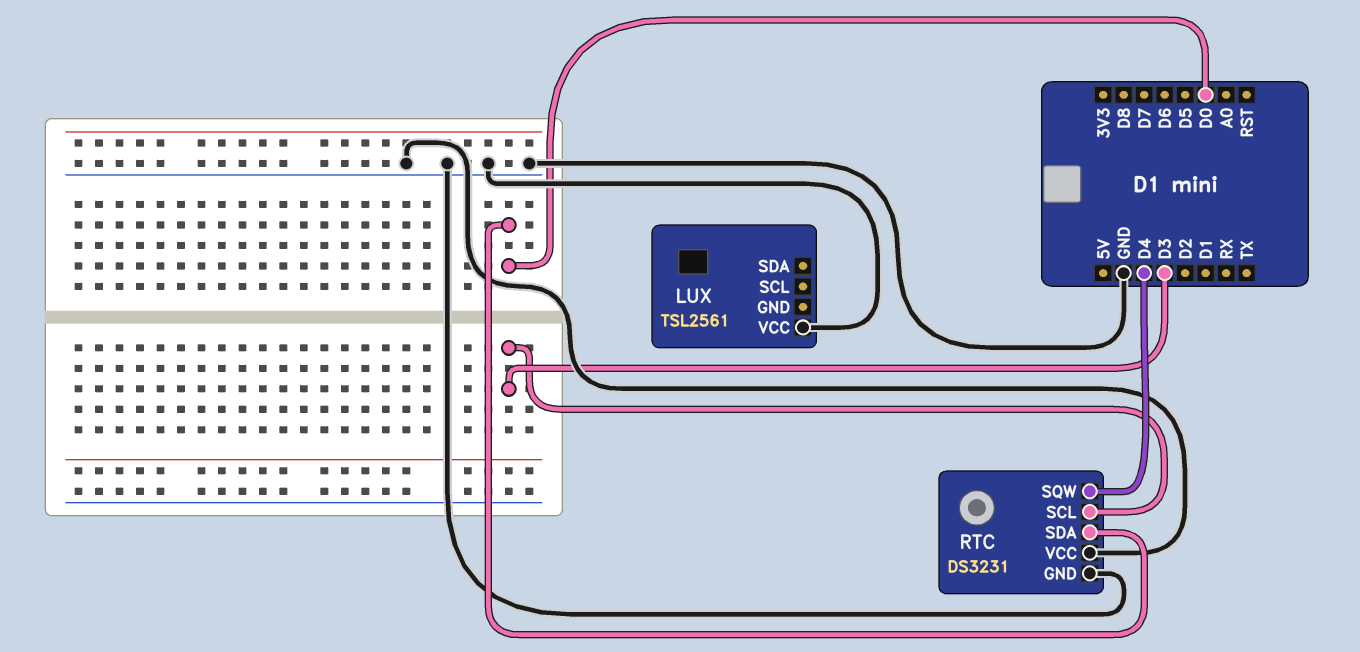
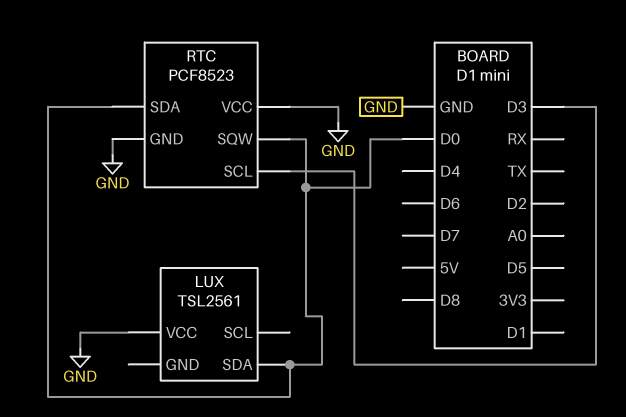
LUX pin SDA: none -> D0
RTC: DS3231 -> PCF8523
RTC pin SQW: D4 -> D0

